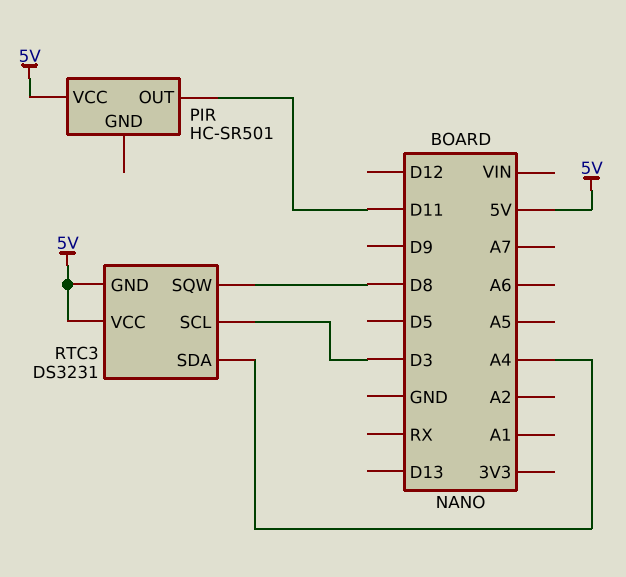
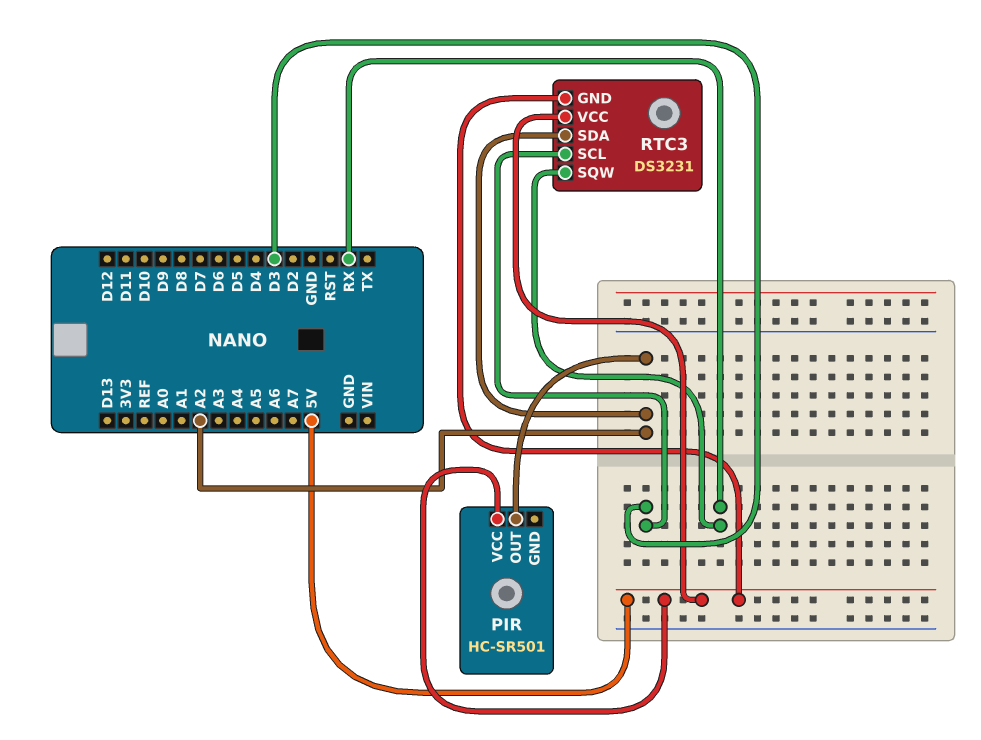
PIR pin OUT: D11 -> A2
RTC3 pin SDA: A4 -> A2
RTC3 pin SQW: D8 -> RX

